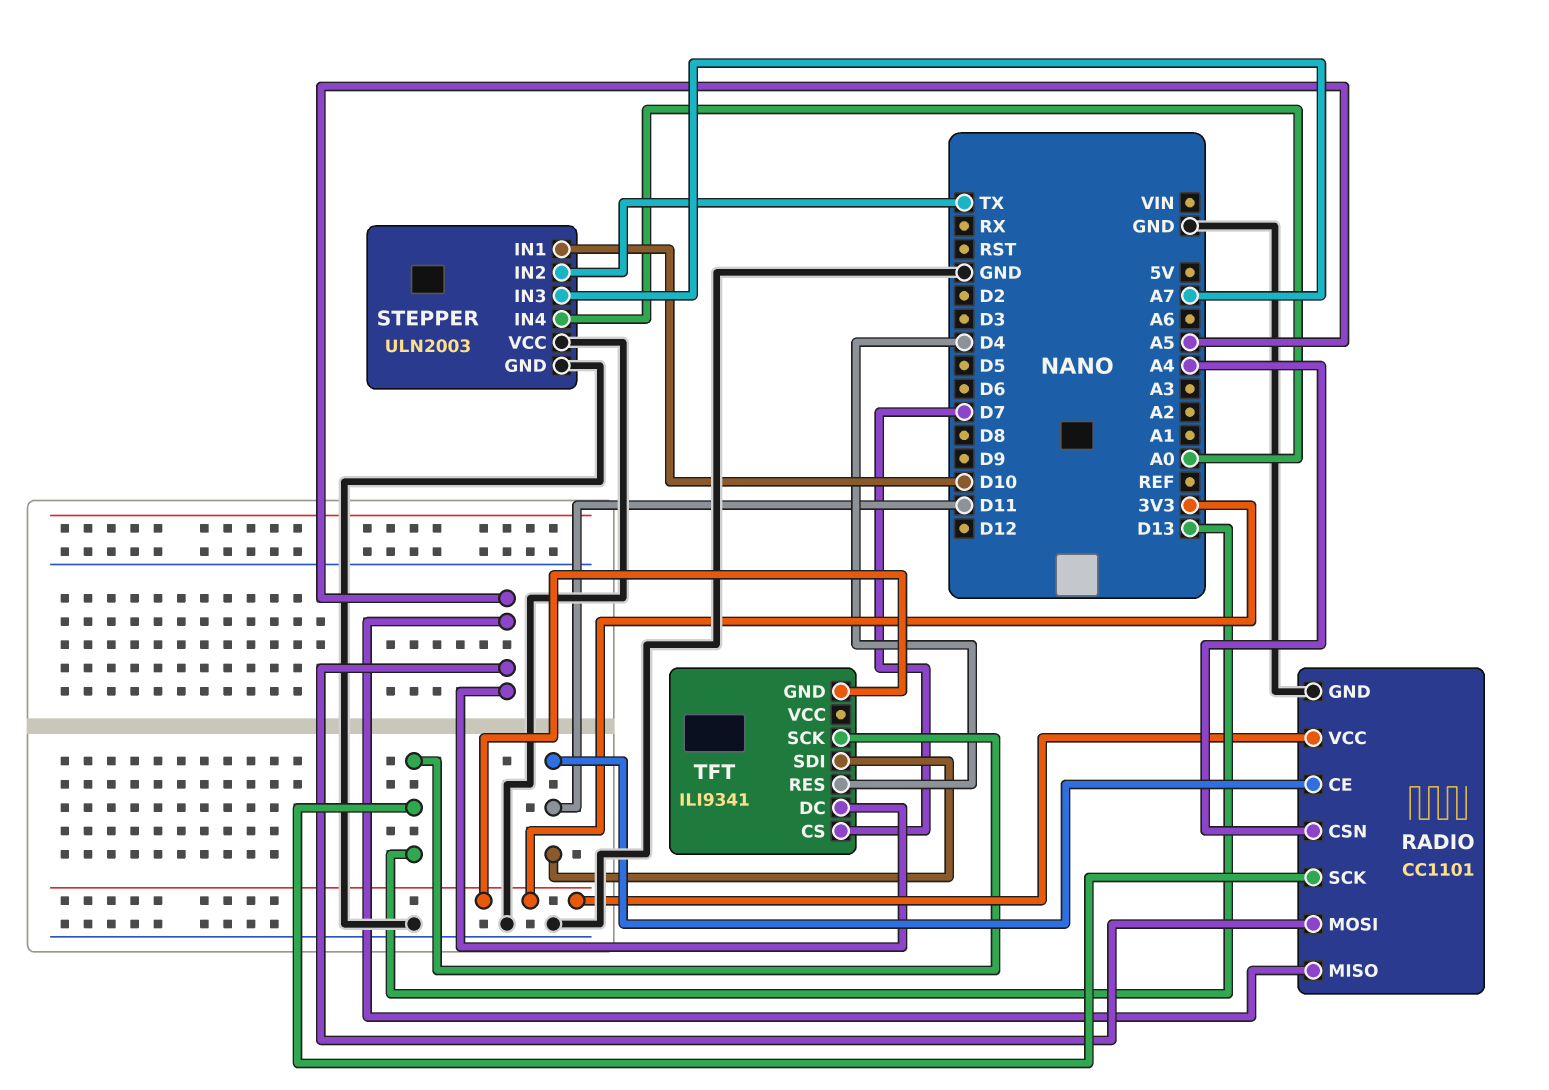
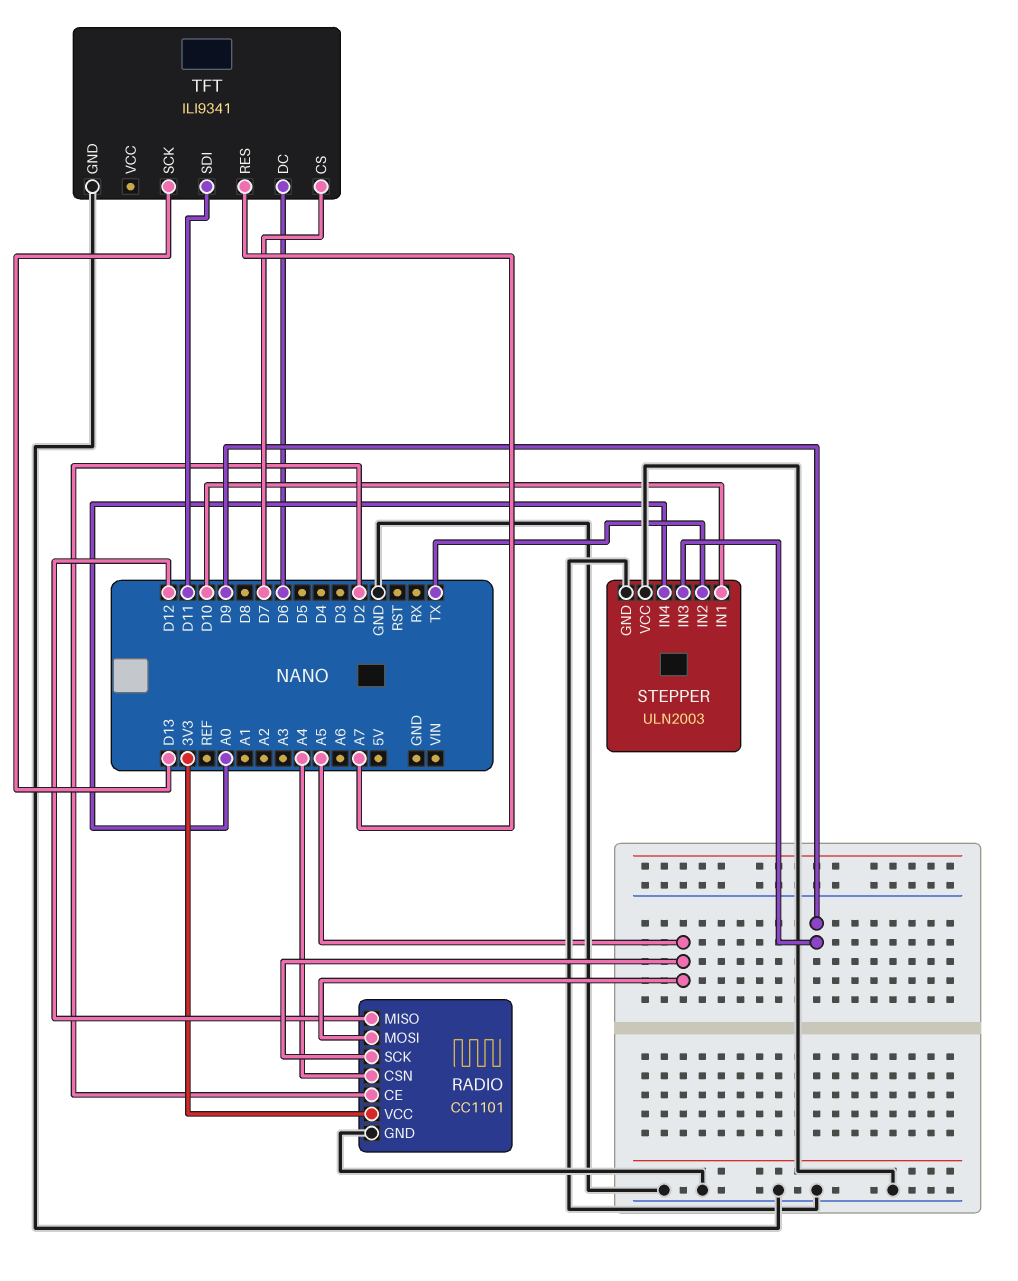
RADIO pin CE: D11 -> D2
RADIO pin MISO: A5 -> D12
RADIO pin SCK: D13 -> A5
STEPPER pin IN3: A7 -> D9
TFT pin DC: A5 -> D6
TFT pin GND: 3V3 -> GND
TFT pin RES: D4 -> A7

